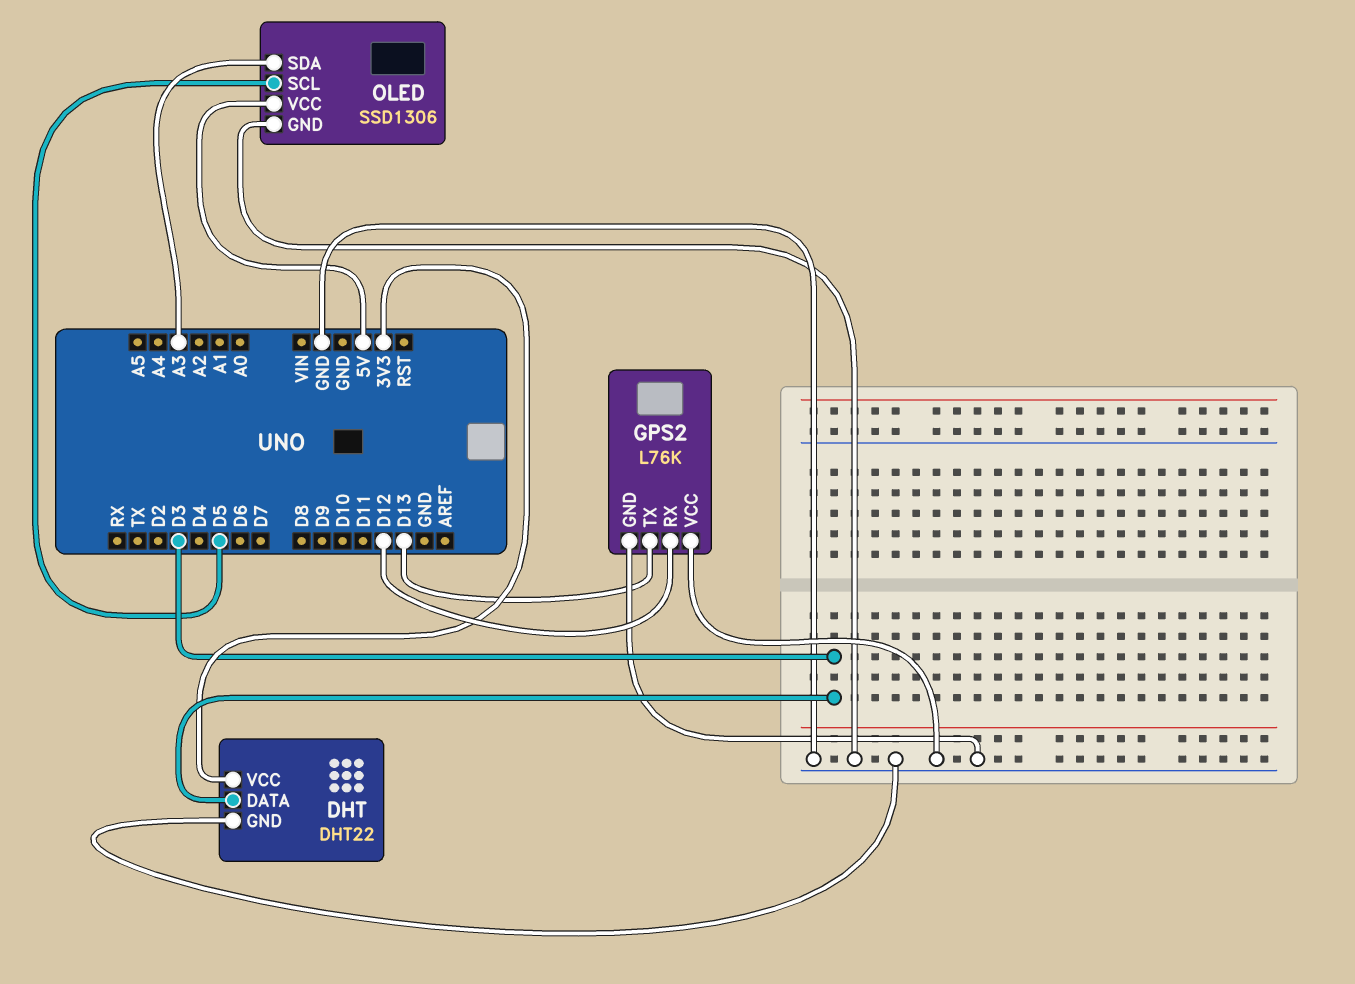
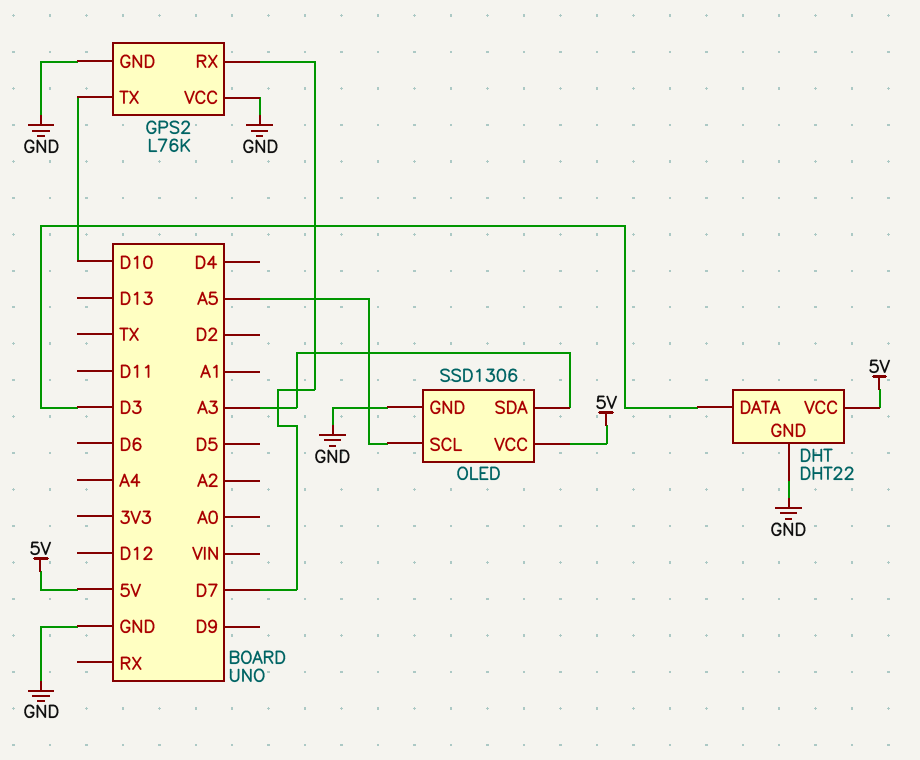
DHT pin VCC: 3V3 -> 5V
GPS2 pin RX: D12 -> D7
GPS2 pin TX: D13 -> D10
OLED pin SCL: D5 -> A5

